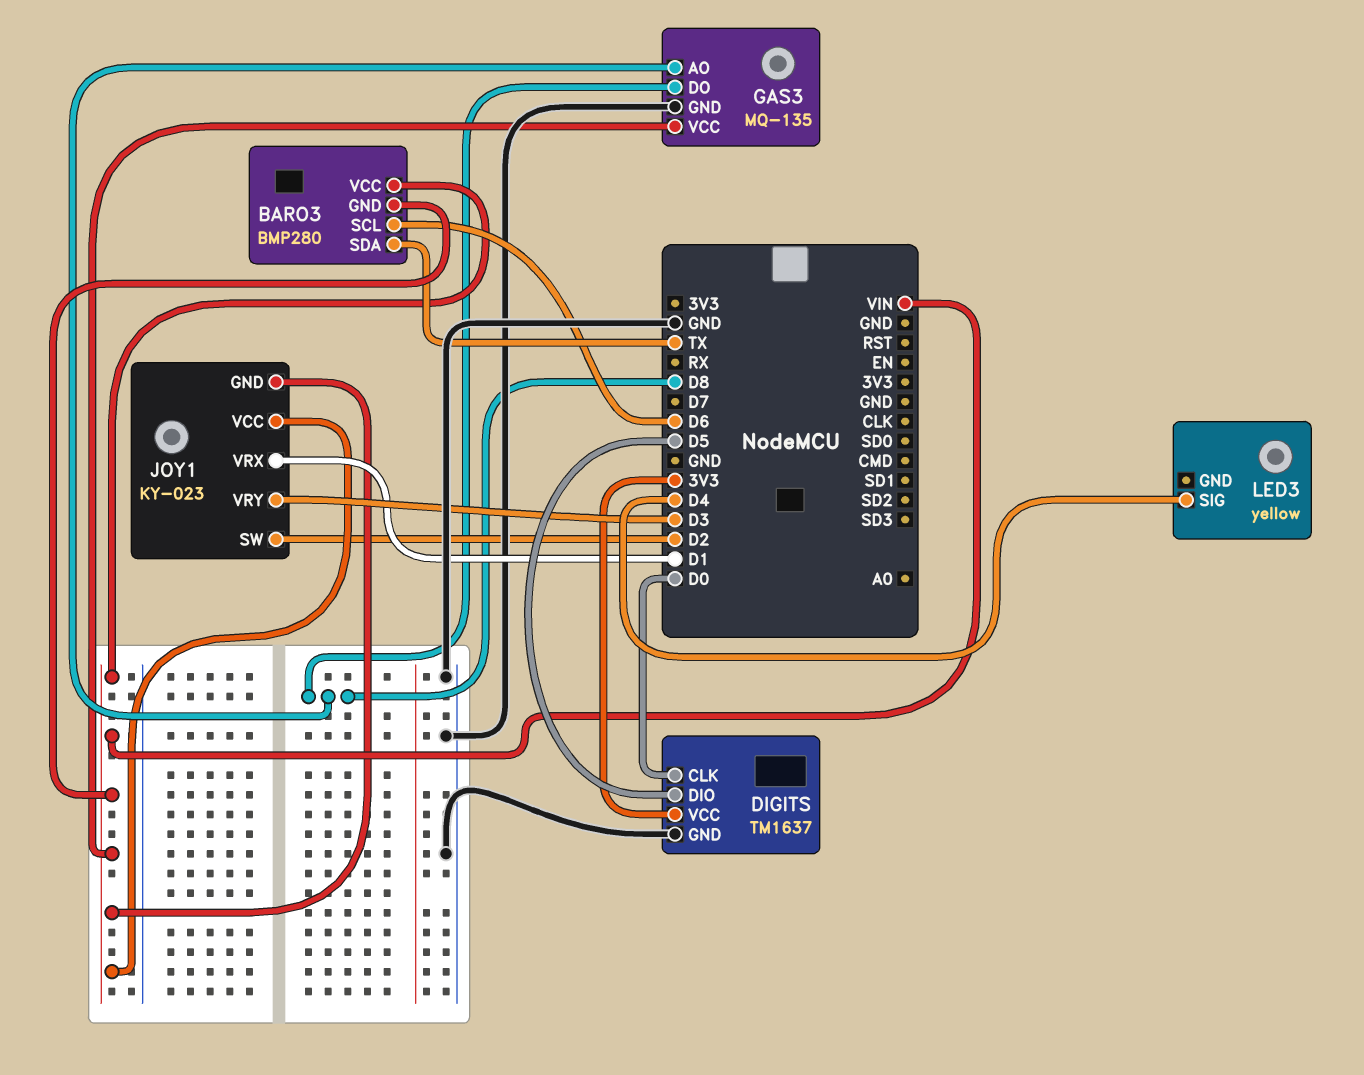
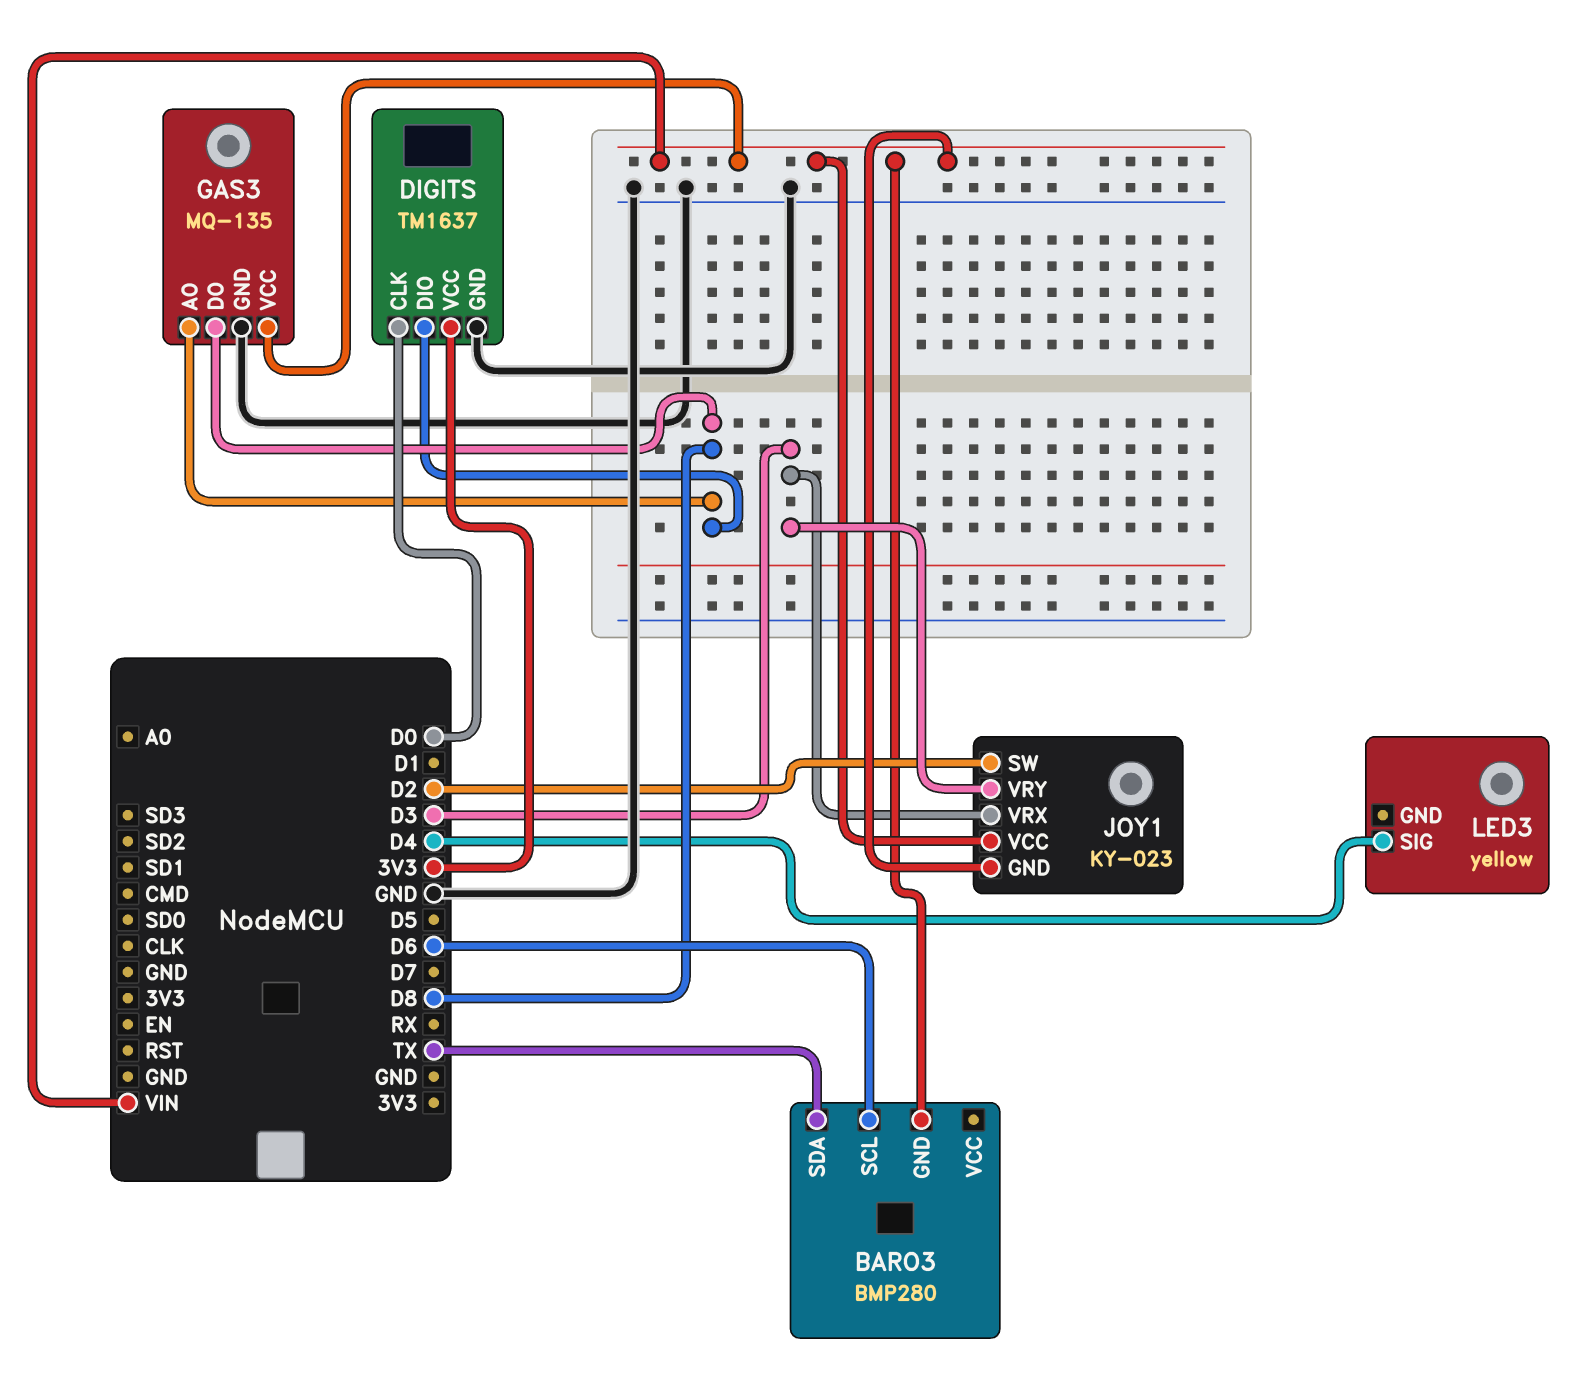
BARO3 pin VCC: VIN -> none
DIGITS pin DIO: D5 -> D8
JOY1 pin VRX: D1 -> D3

